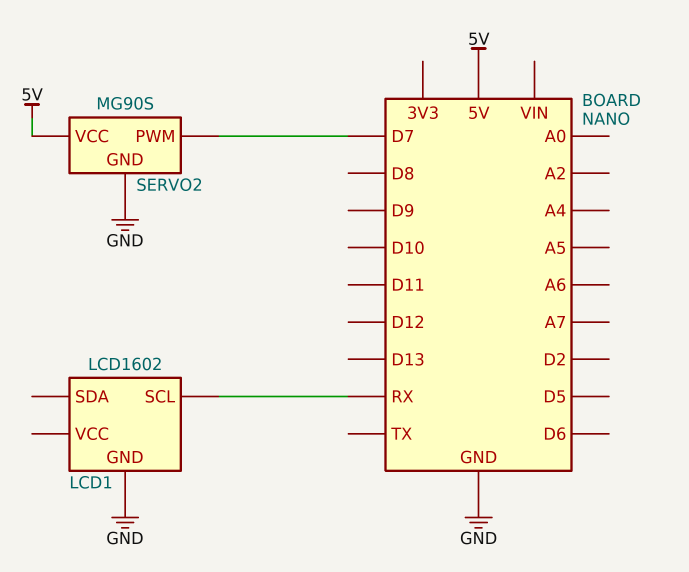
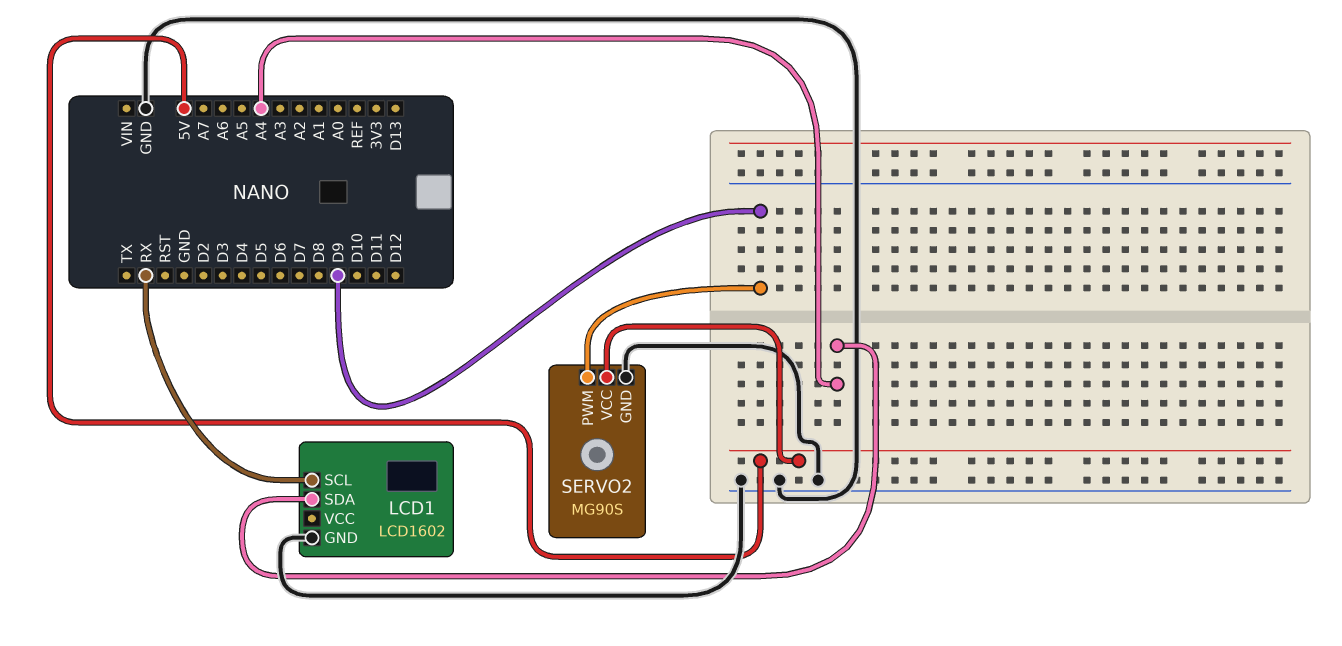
LCD1 pin SDA: none -> A4
SERVO2 pin PWM: D7 -> D9

